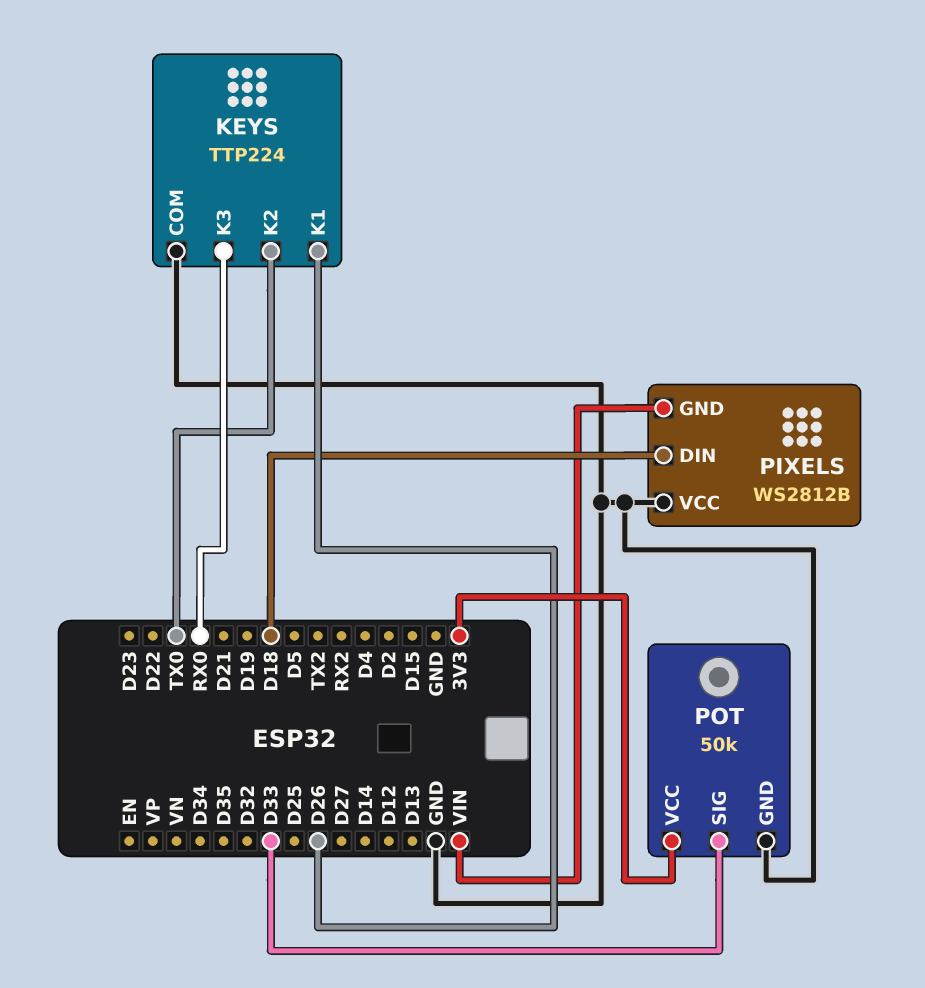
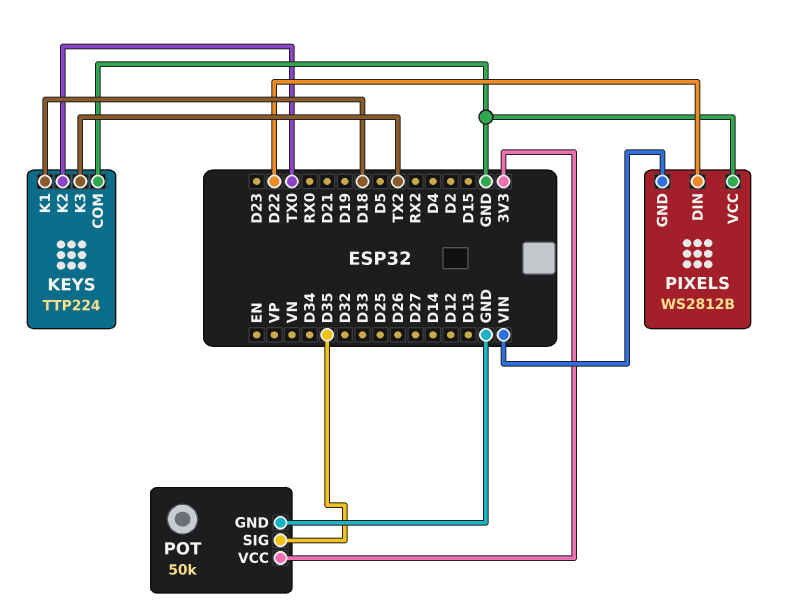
KEYS pin K1: D26 -> D18
KEYS pin K3: RX0 -> TX2
PIXELS pin DIN: D18 -> D22
POT pin SIG: D33 -> D35

